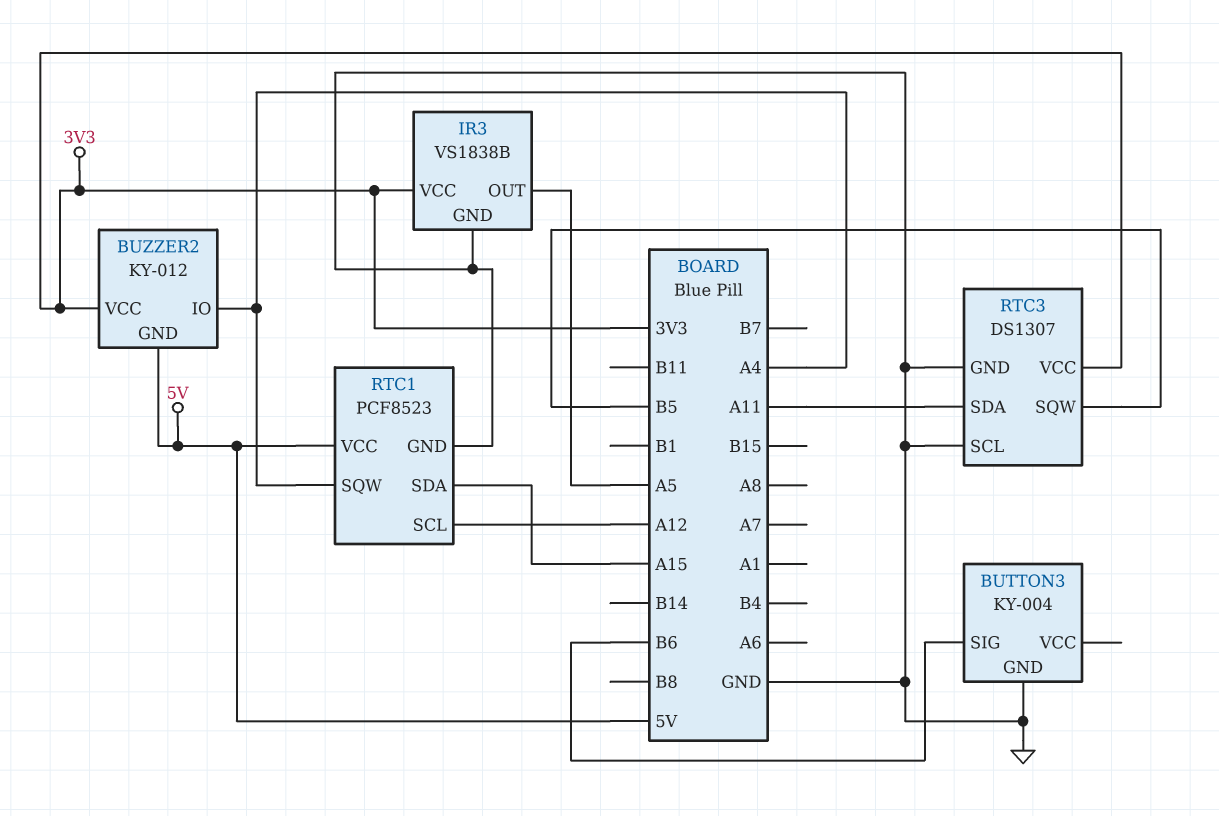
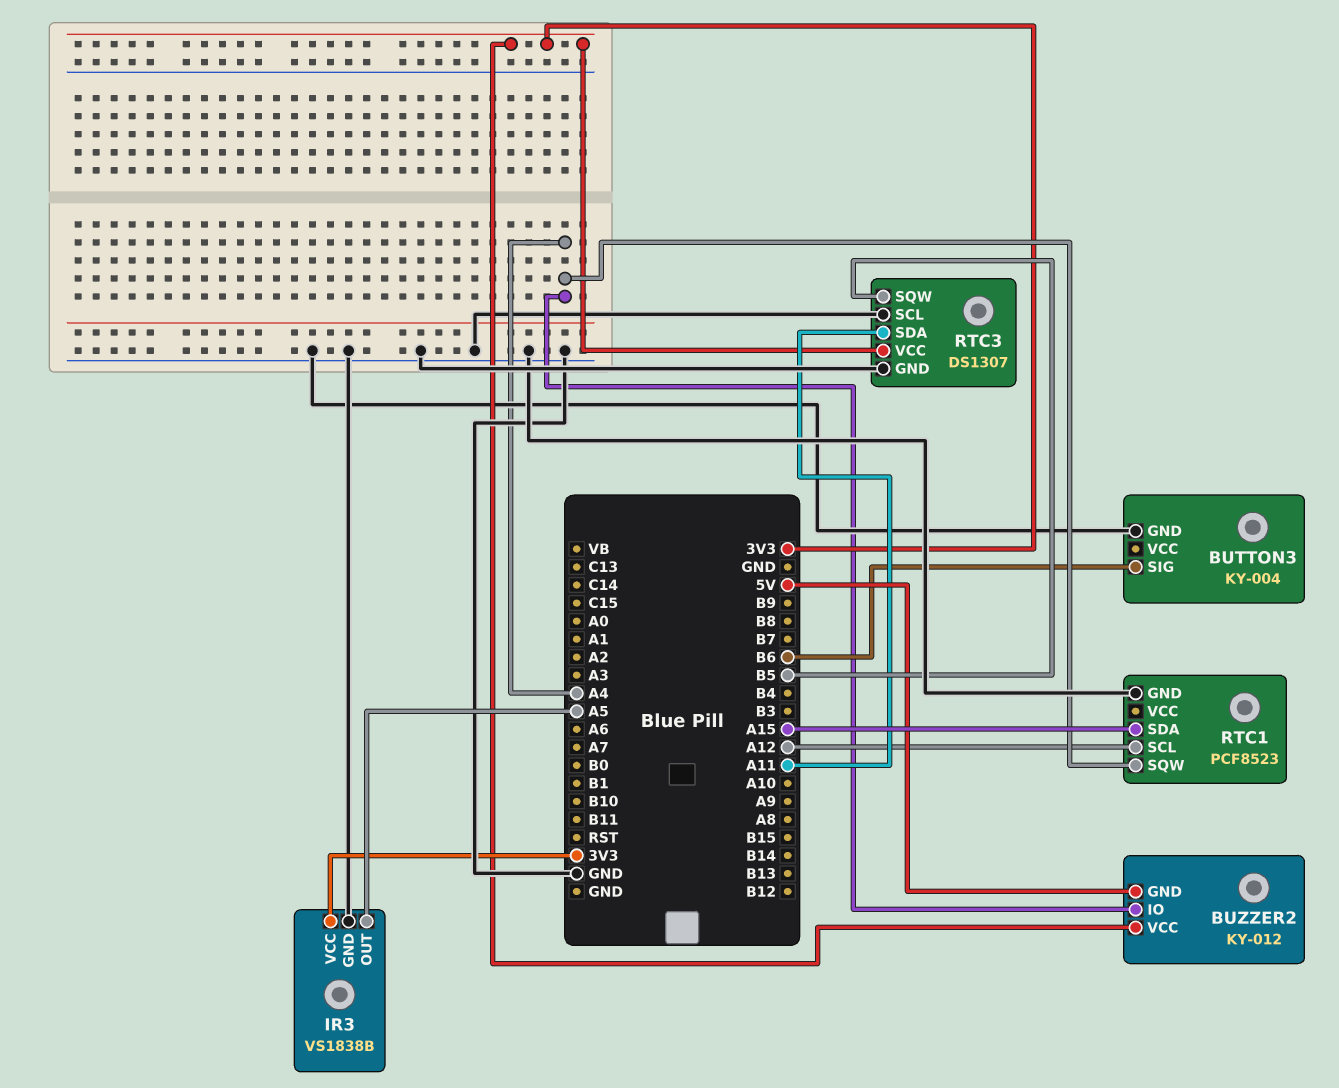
RTC1 pin VCC: 5V -> none

